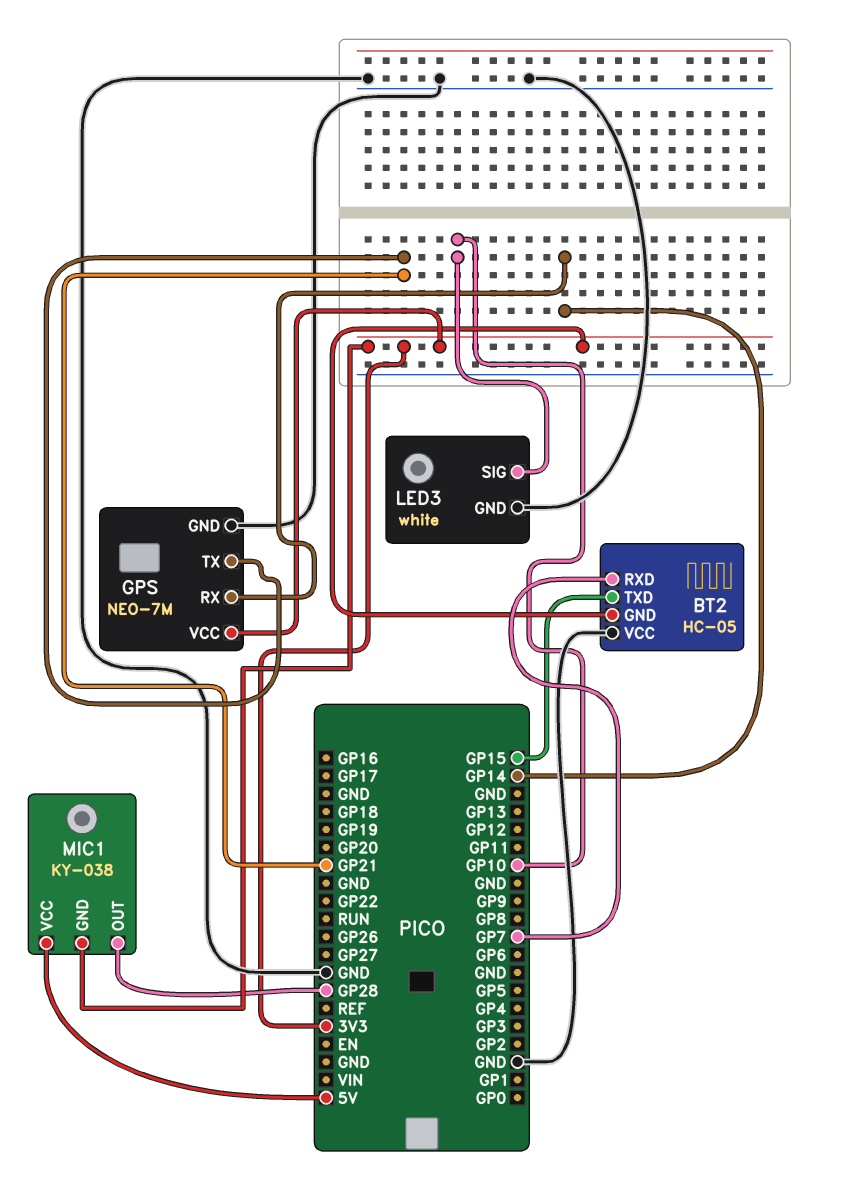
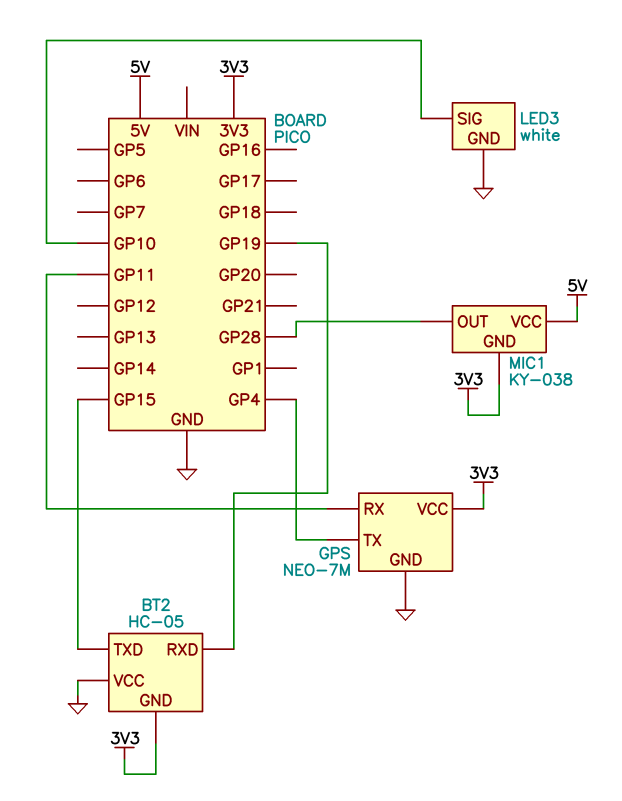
BT2 pin RXD: GP7 -> GP19
GPS pin RX: GP14 -> GP11
GPS pin TX: GP21 -> GP4

